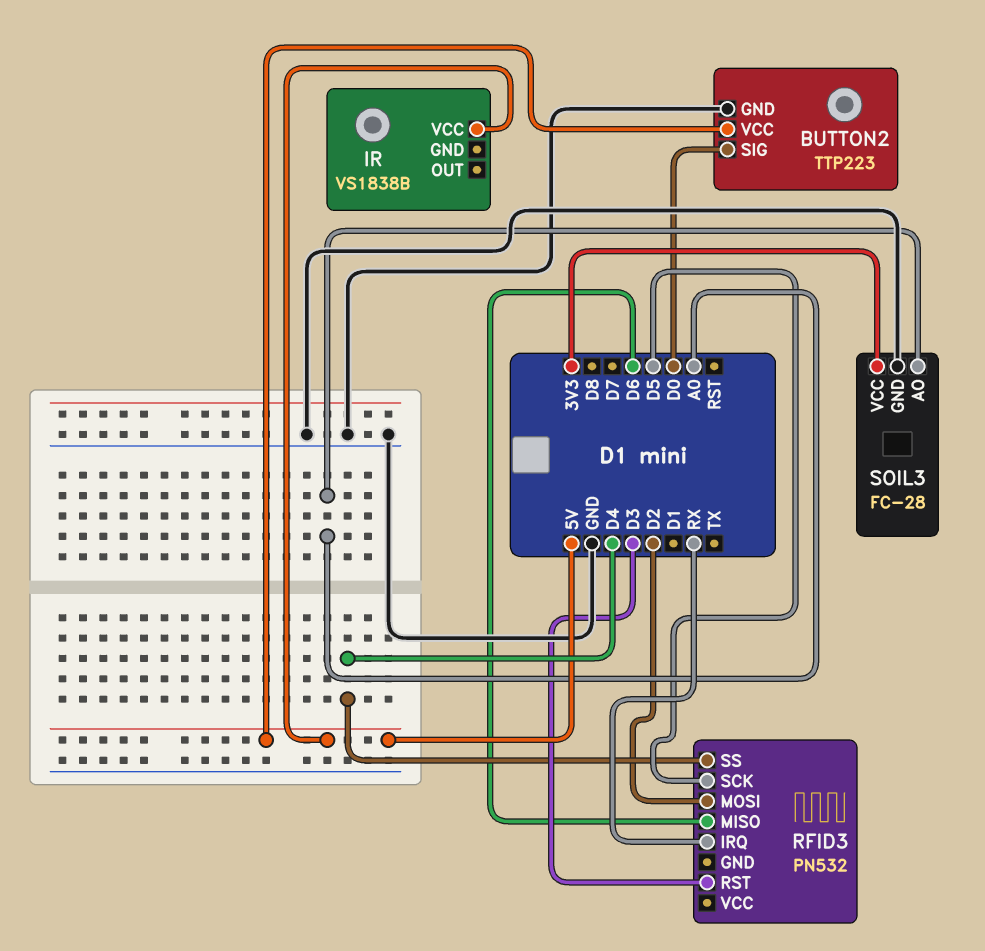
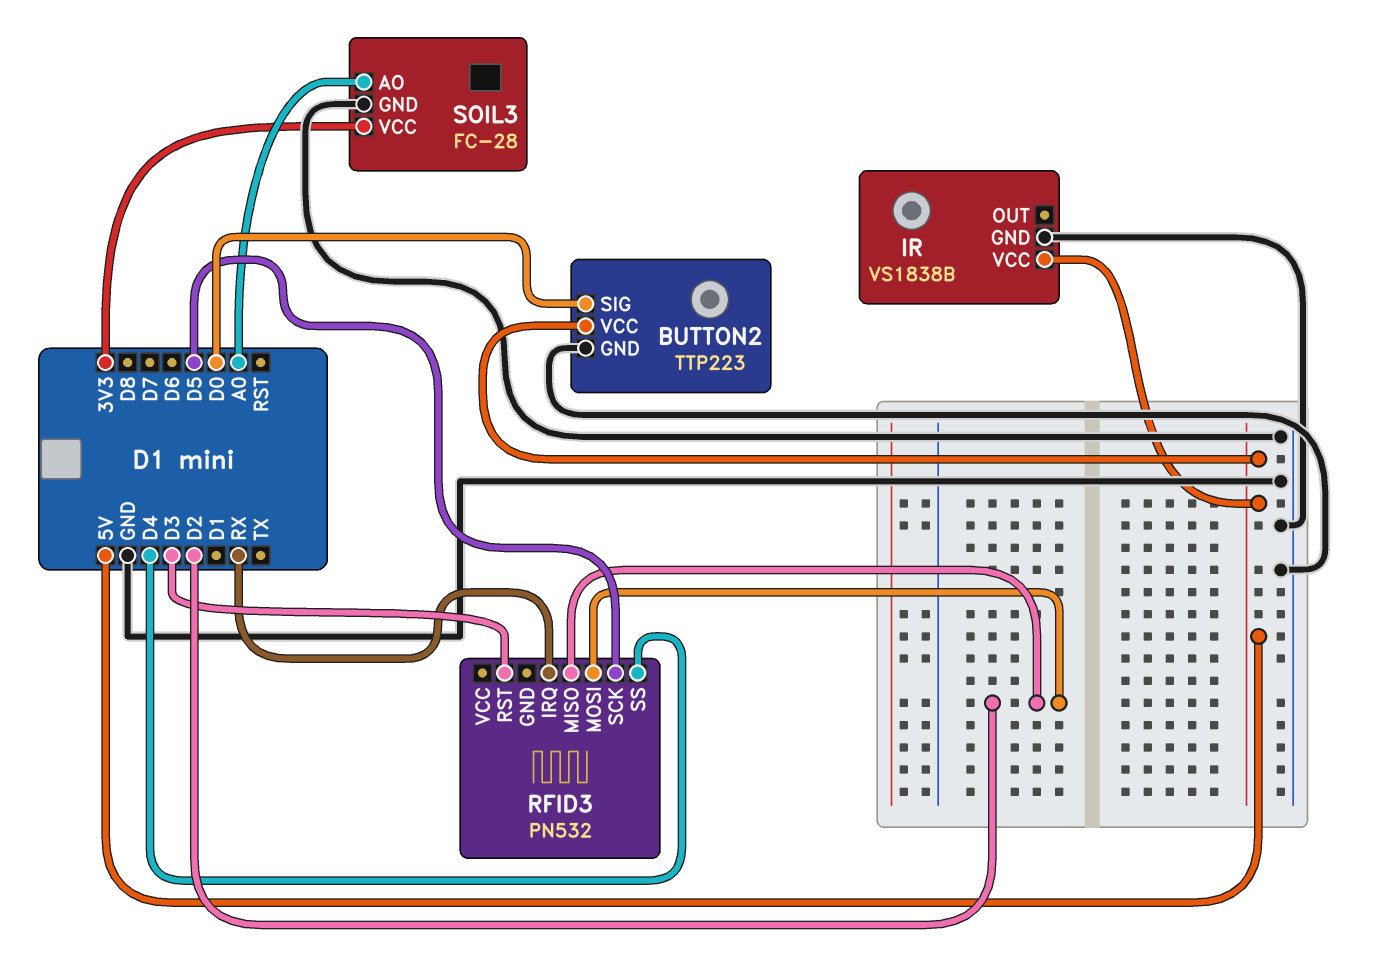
IR pin GND: none -> GND
RFID3 pin MISO: D6 -> D2

